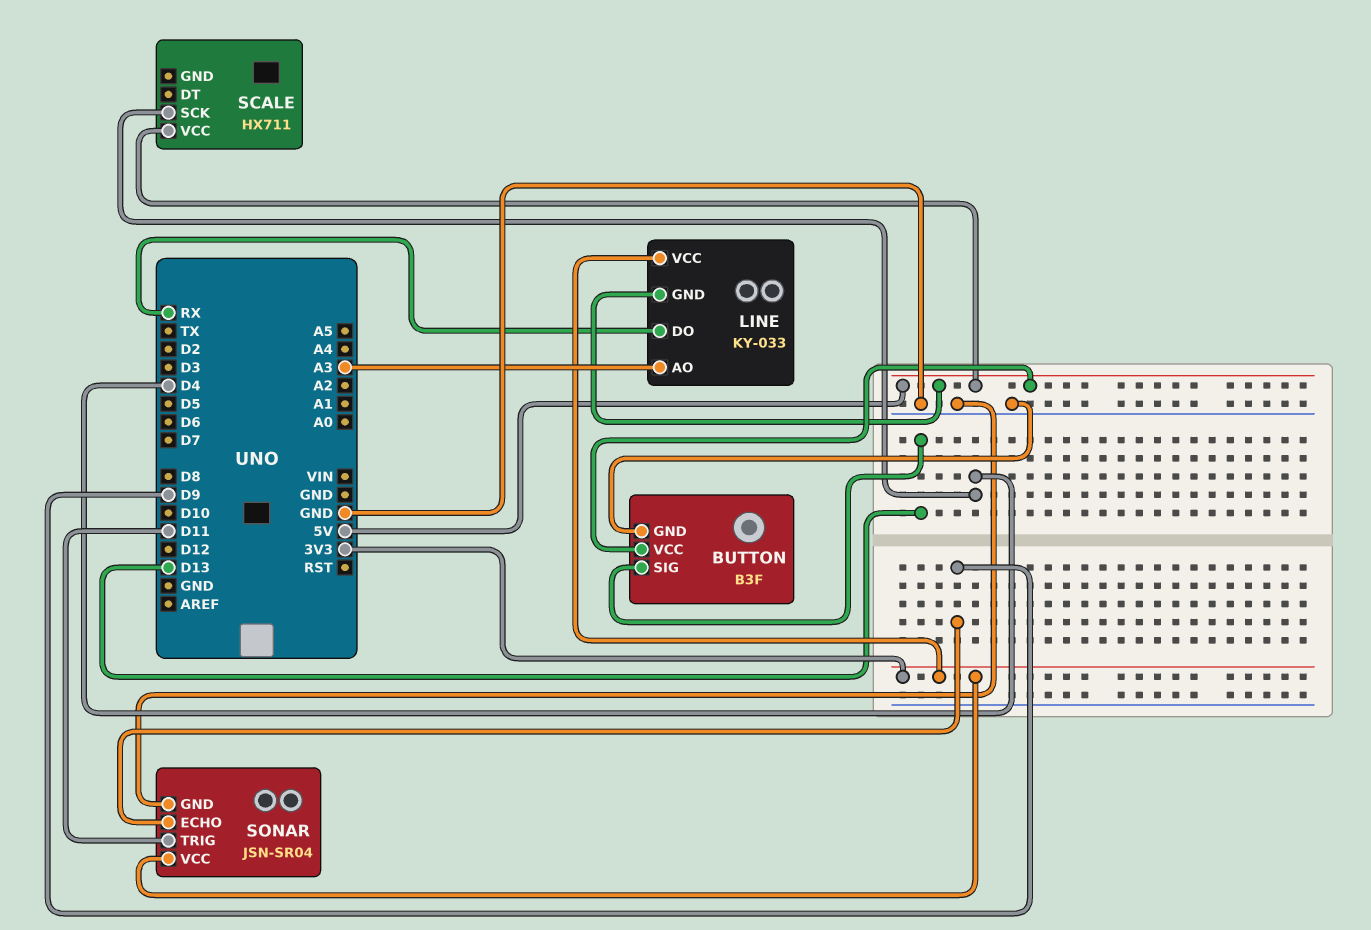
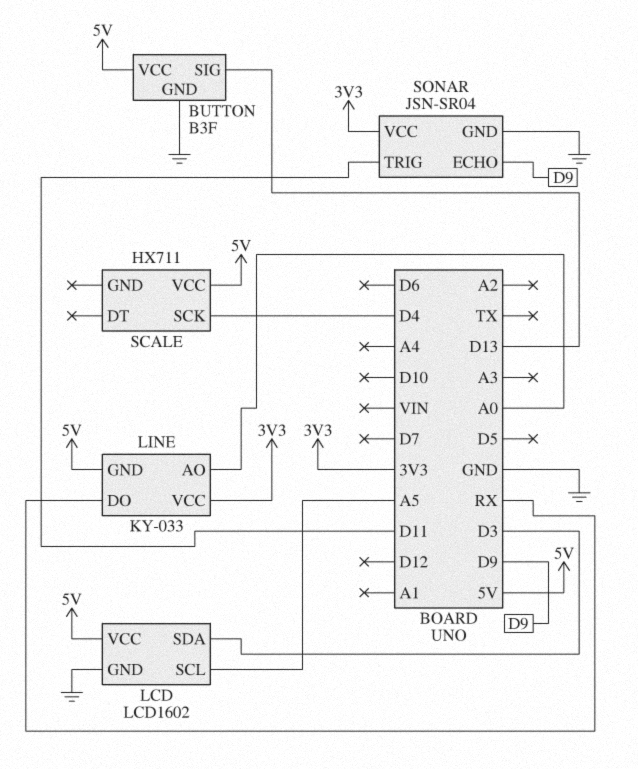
LCD: none -> LCD1602
LCD pin GND: none -> GND
LCD pin SCL: none -> A5
LCD pin SDA: none -> D3
LCD pin VCC: none -> 5V
LINE pin AO: A3 -> A0

